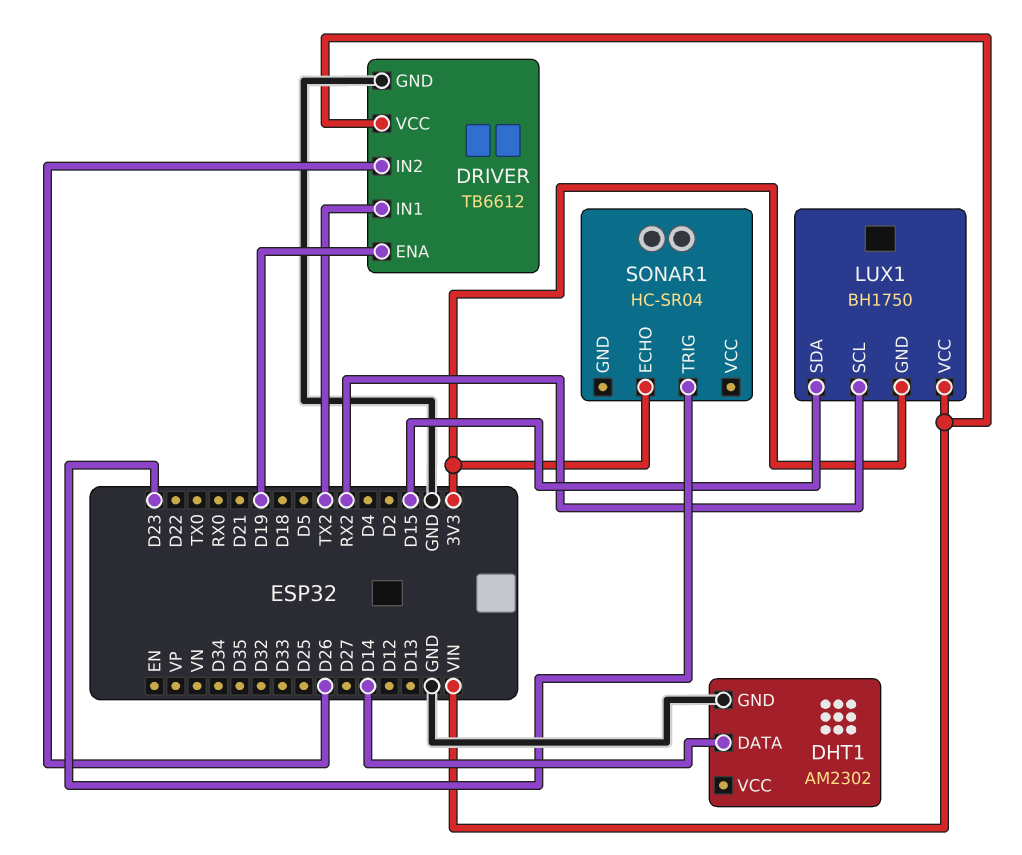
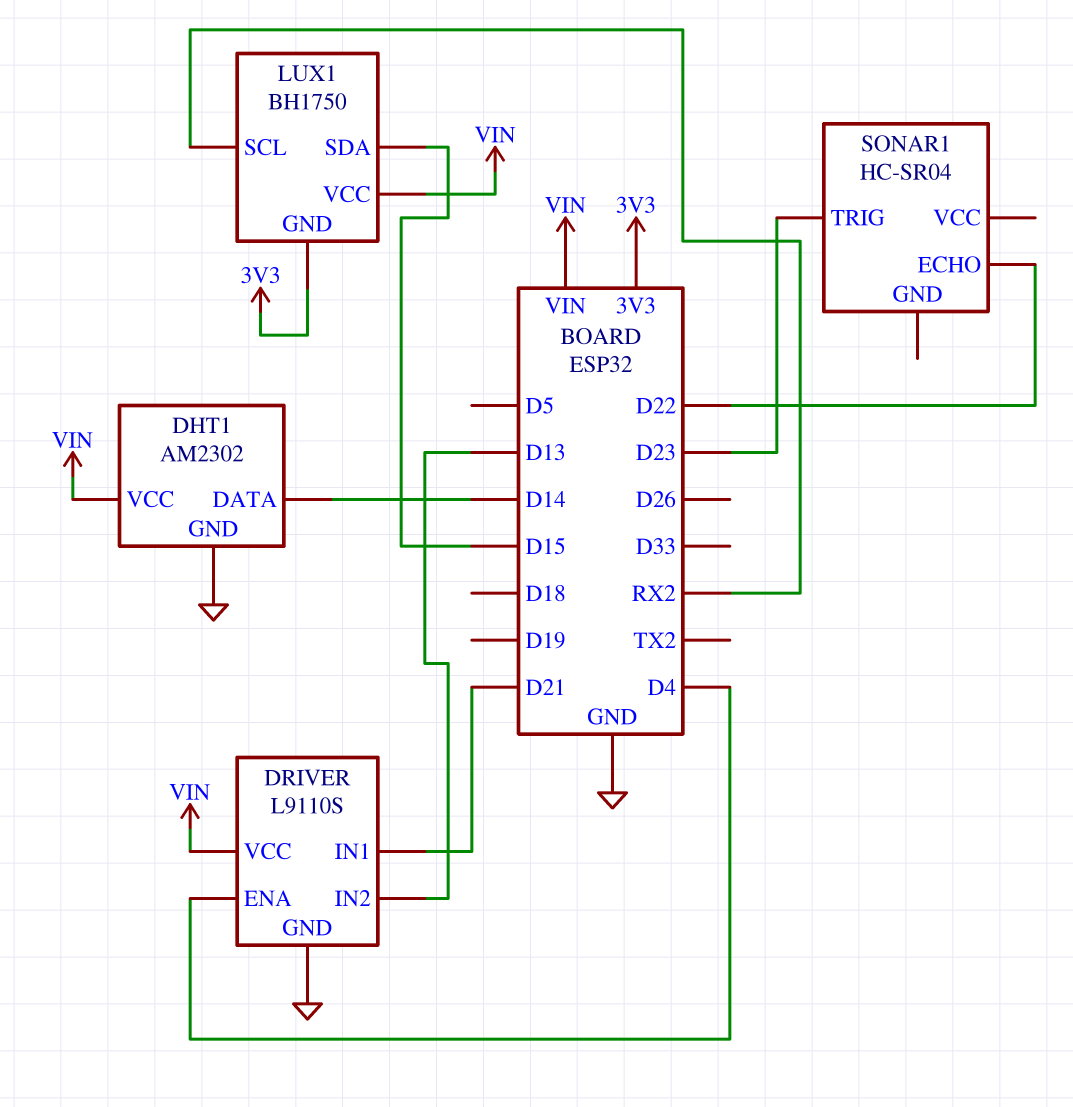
DHT1 pin VCC: none -> VIN
DRIVER: TB6612 -> L9110S
DRIVER pin ENA: D19 -> D4
DRIVER pin IN1: TX2 -> D21
DRIVER pin IN2: D26 -> D13
SONAR1 pin ECHO: 3V3 -> D22

